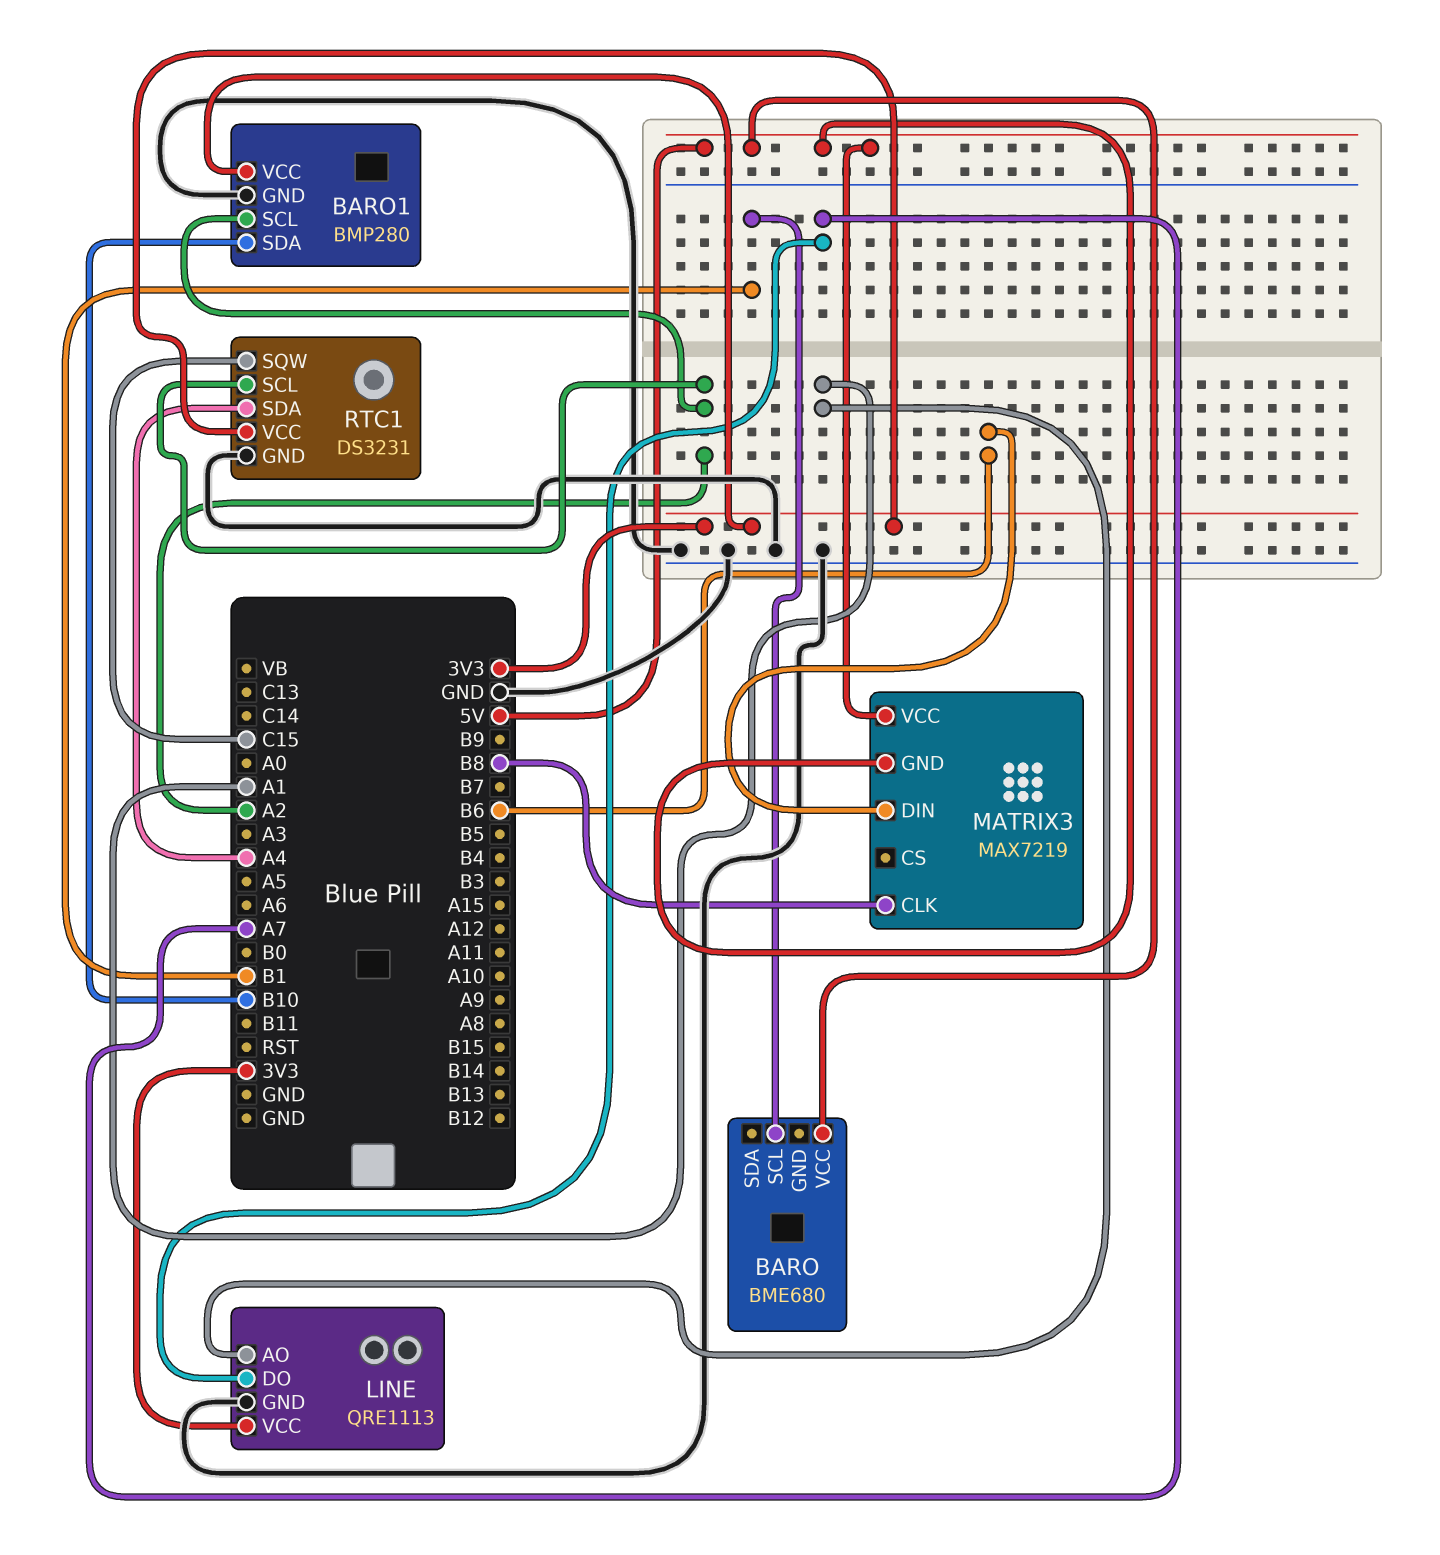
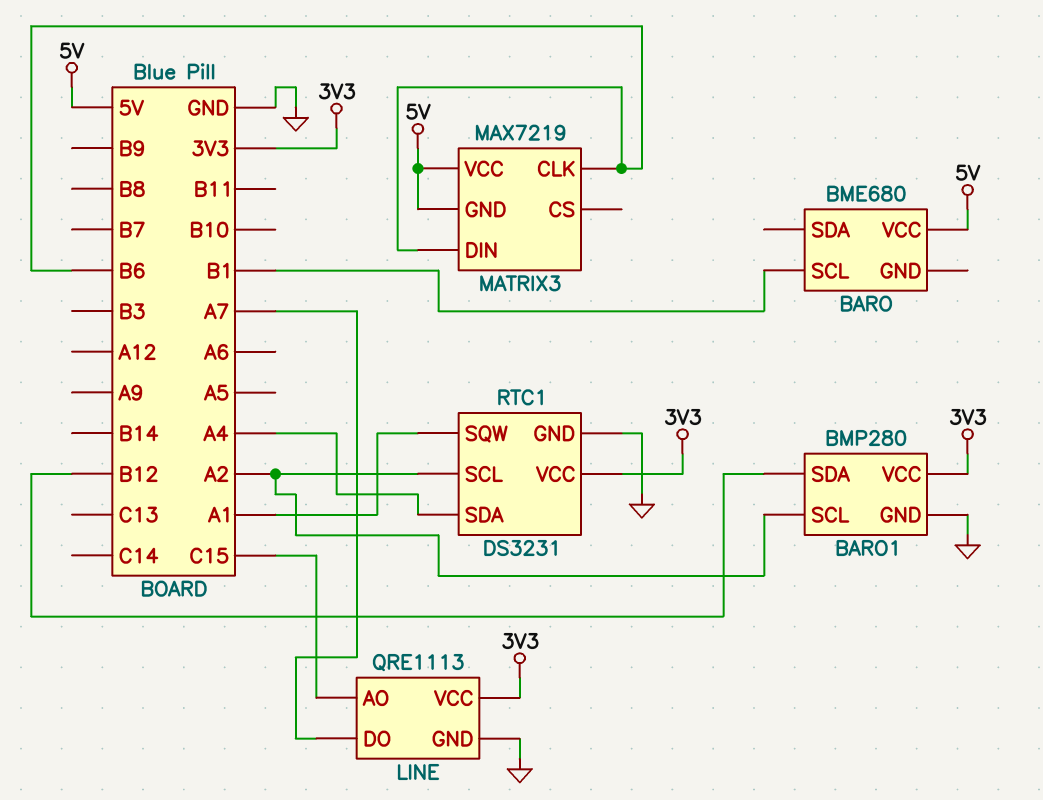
BARO1 pin SDA: B10 -> B12
LINE pin AO: A1 -> C15
MATRIX3 pin CLK: B8 -> B6
RTC1 pin SQW: C15 -> A1

